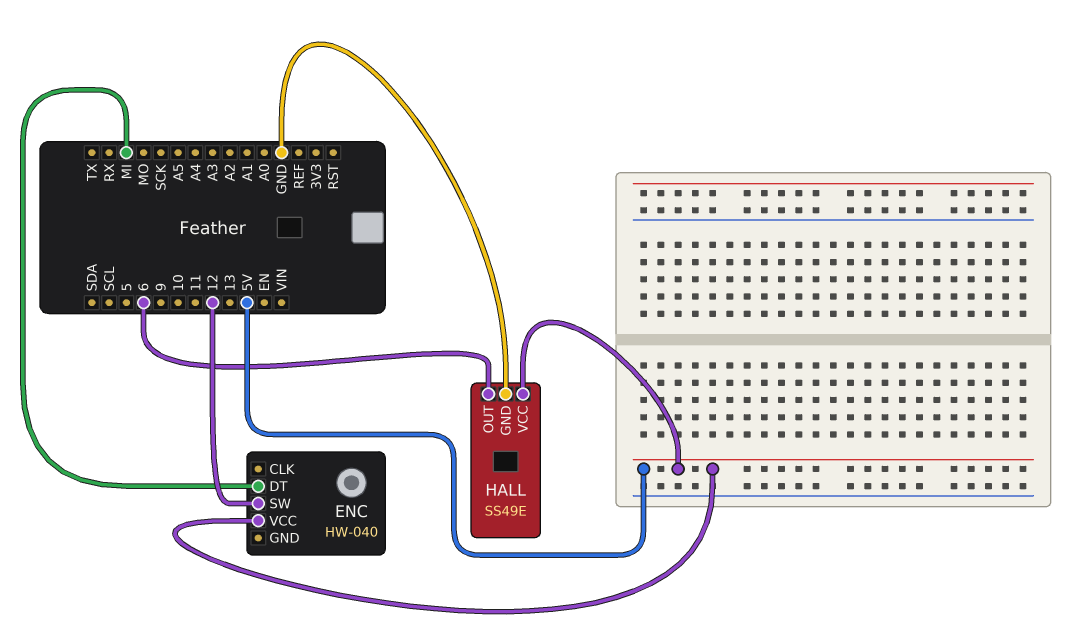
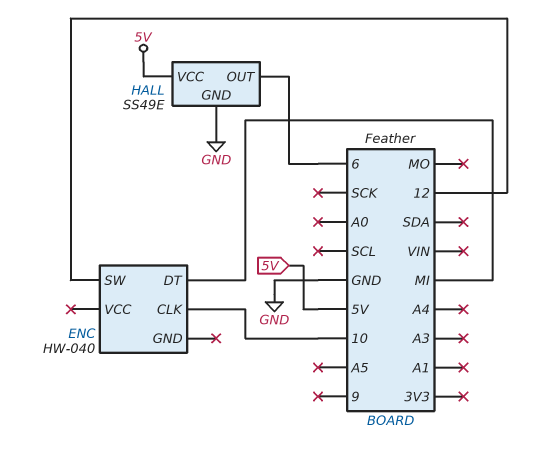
ENC pin CLK: none -> 10
ENC pin VCC: 5V -> none

